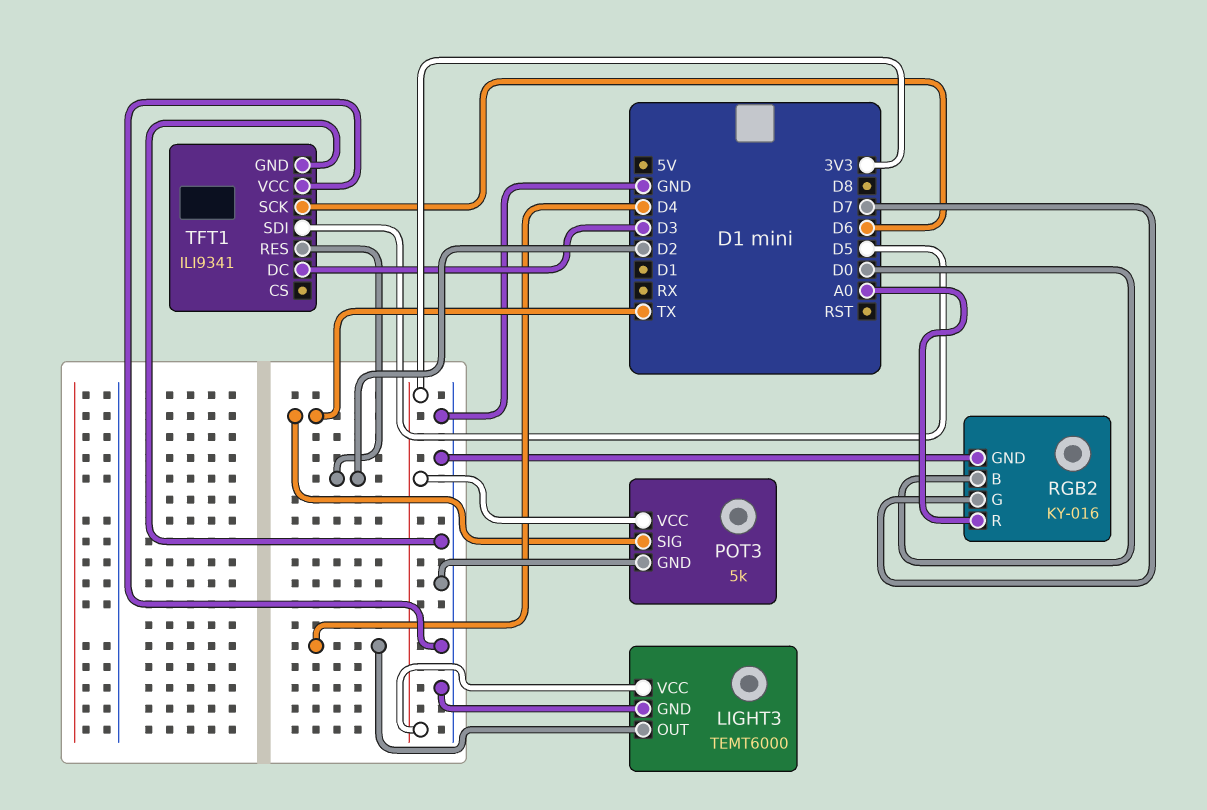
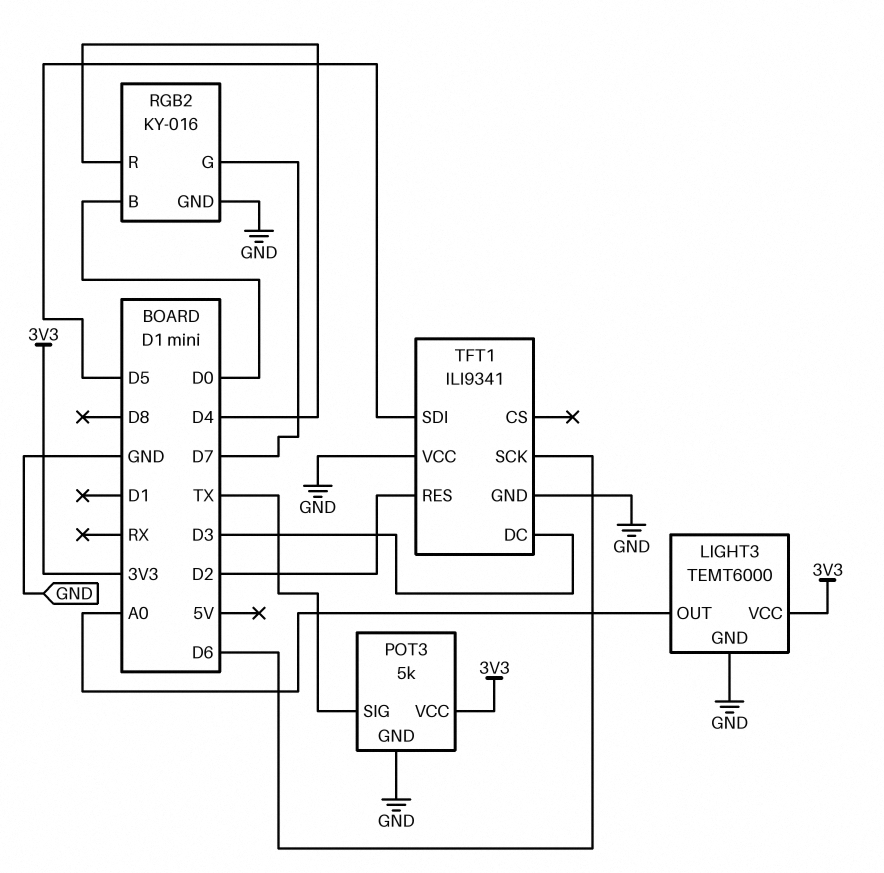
LIGHT3 pin OUT: D4 -> A0
RGB2 pin R: A0 -> D4

